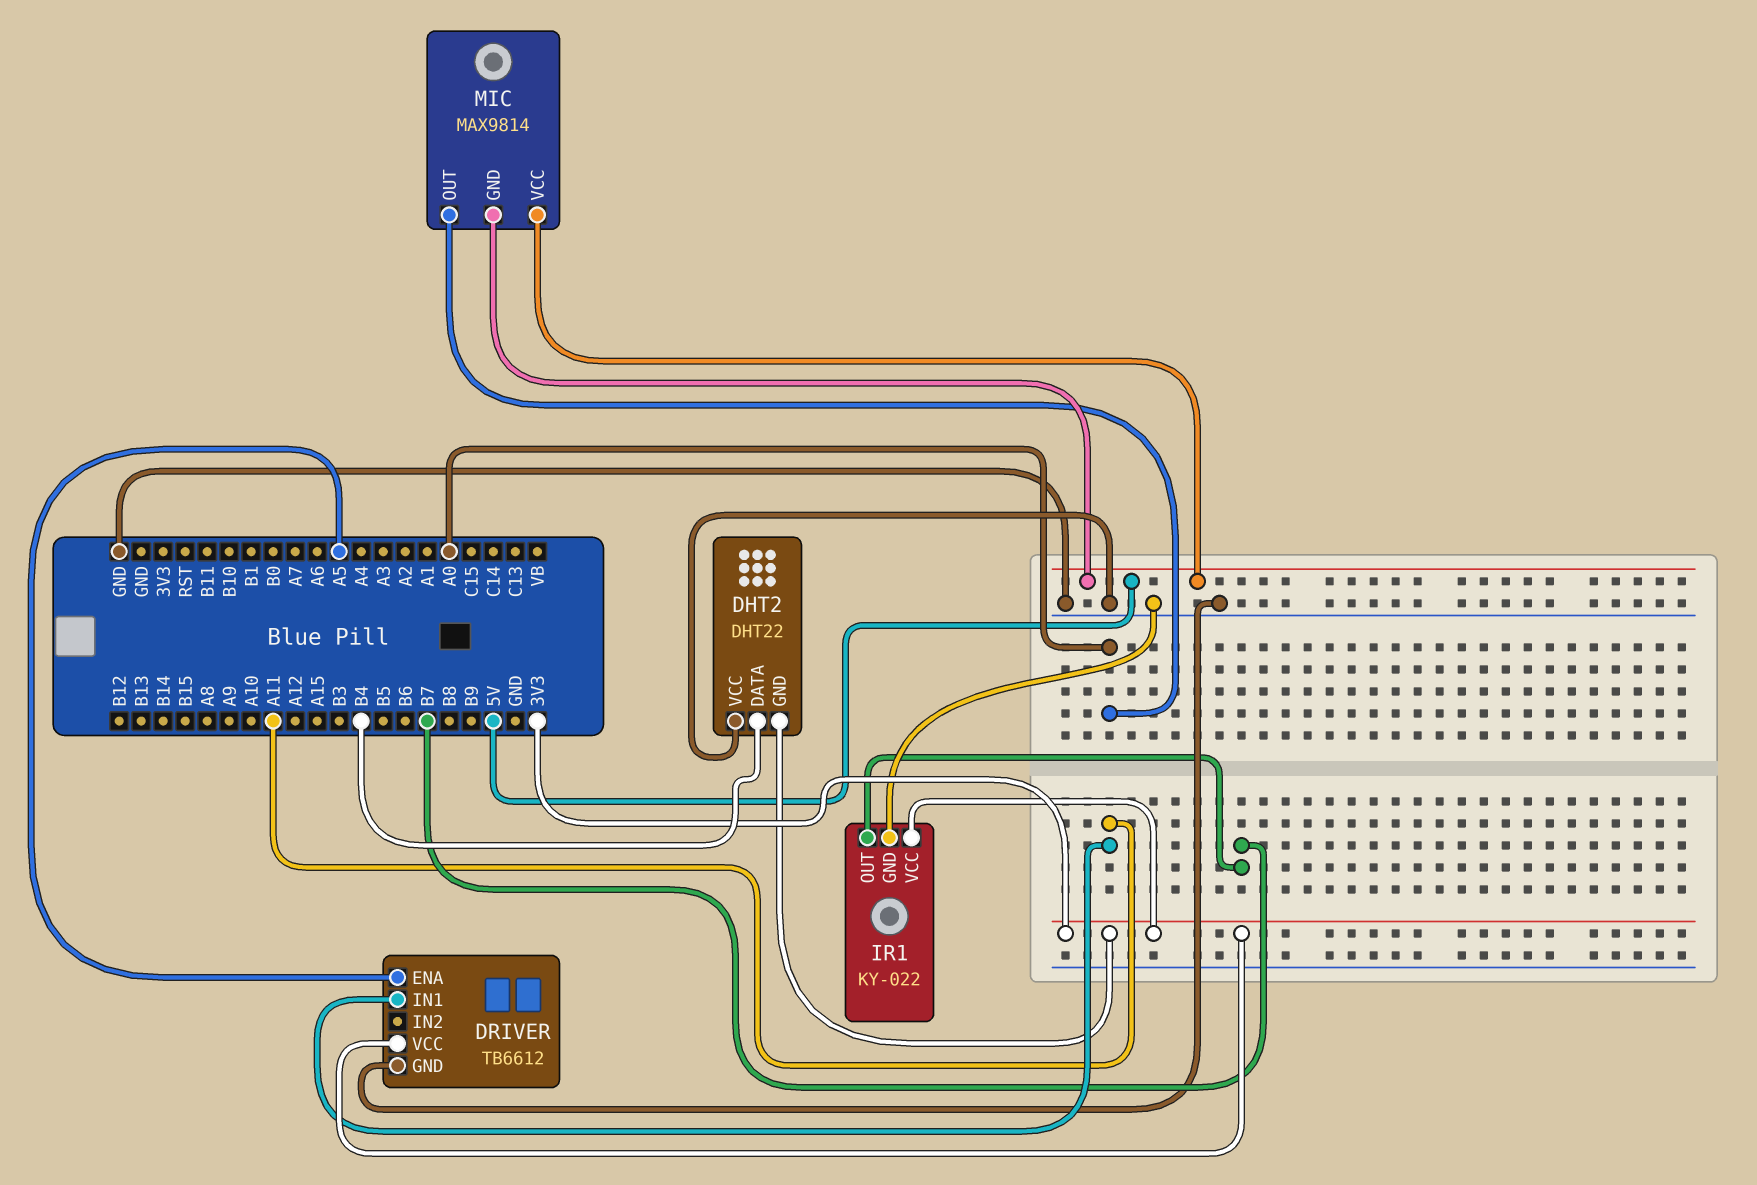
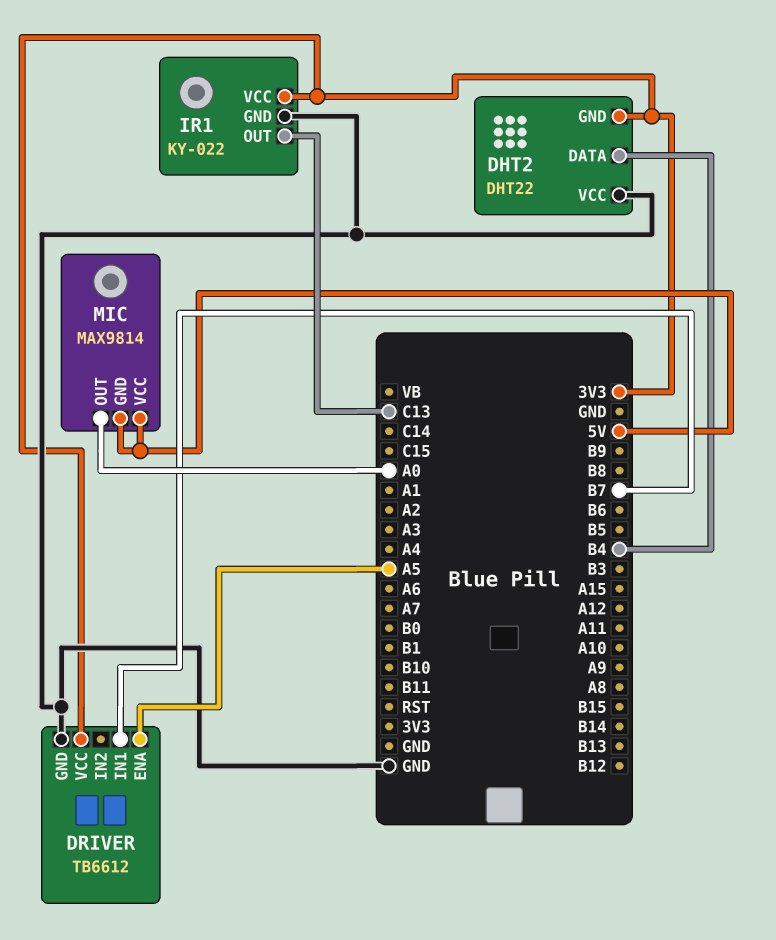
DRIVER pin IN1: A11 -> B7
IR1 pin OUT: B7 -> C13

